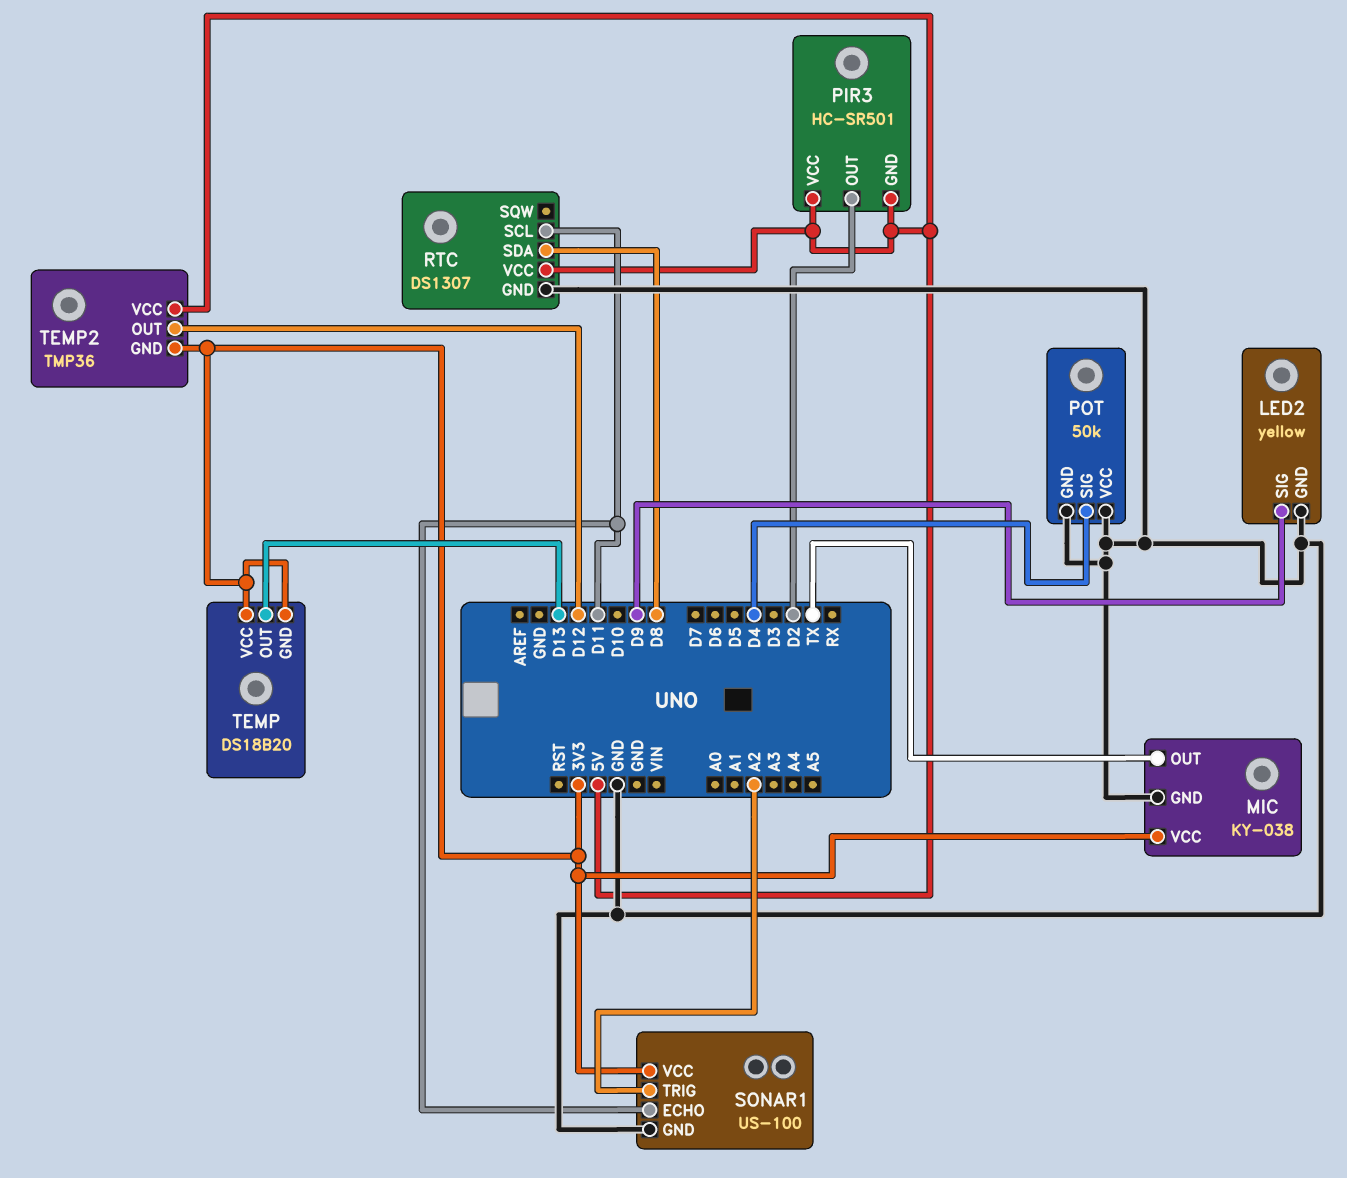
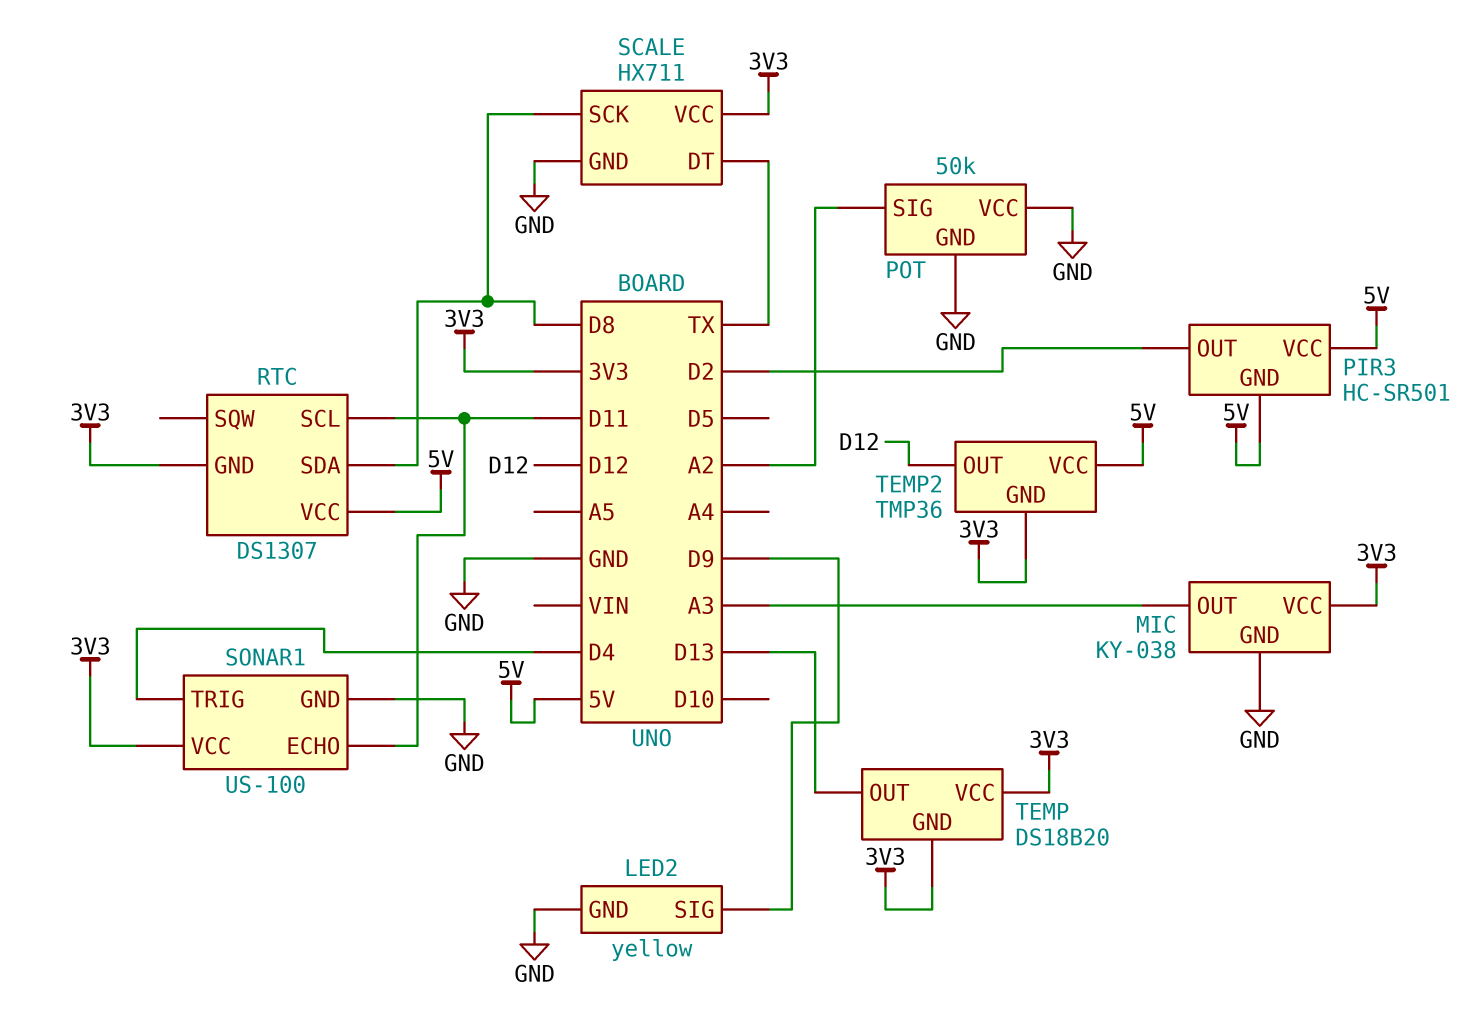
MIC pin OUT: TX -> A3
POT pin SIG: D4 -> A2
RTC pin GND: GND -> 3V3
SCALE: none -> HX711
SCALE pin DT: none -> TX
SCALE pin GND: none -> GND
SCALE pin SCK: none -> D8
SCALE pin VCC: none -> 3V3
SONAR1 pin TRIG: A2 -> D4

